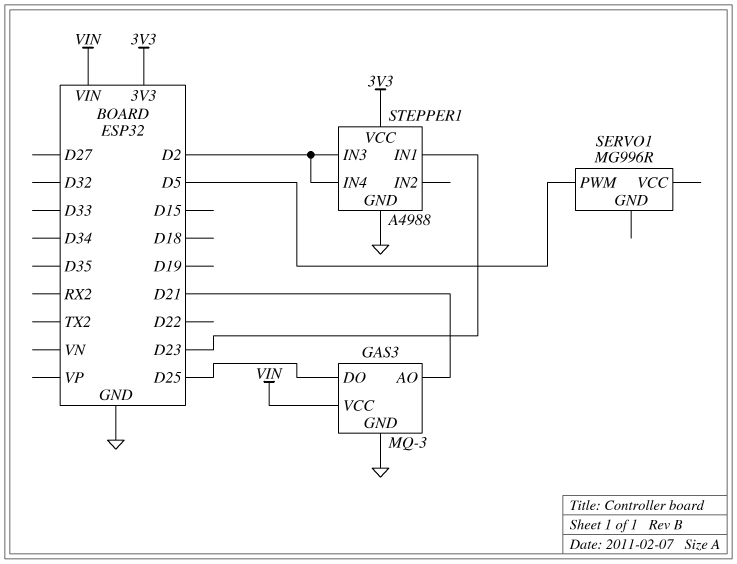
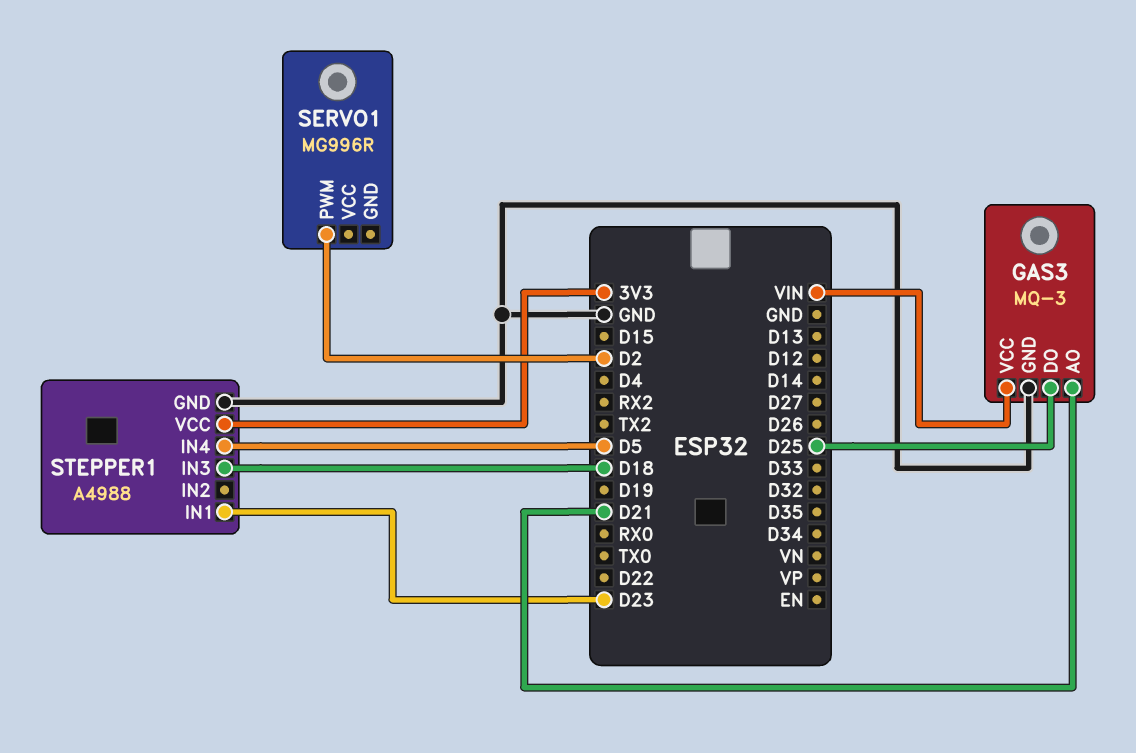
SERVO1 pin PWM: D5 -> D2
STEPPER1 pin IN3: D2 -> D18
STEPPER1 pin IN4: D2 -> D5

